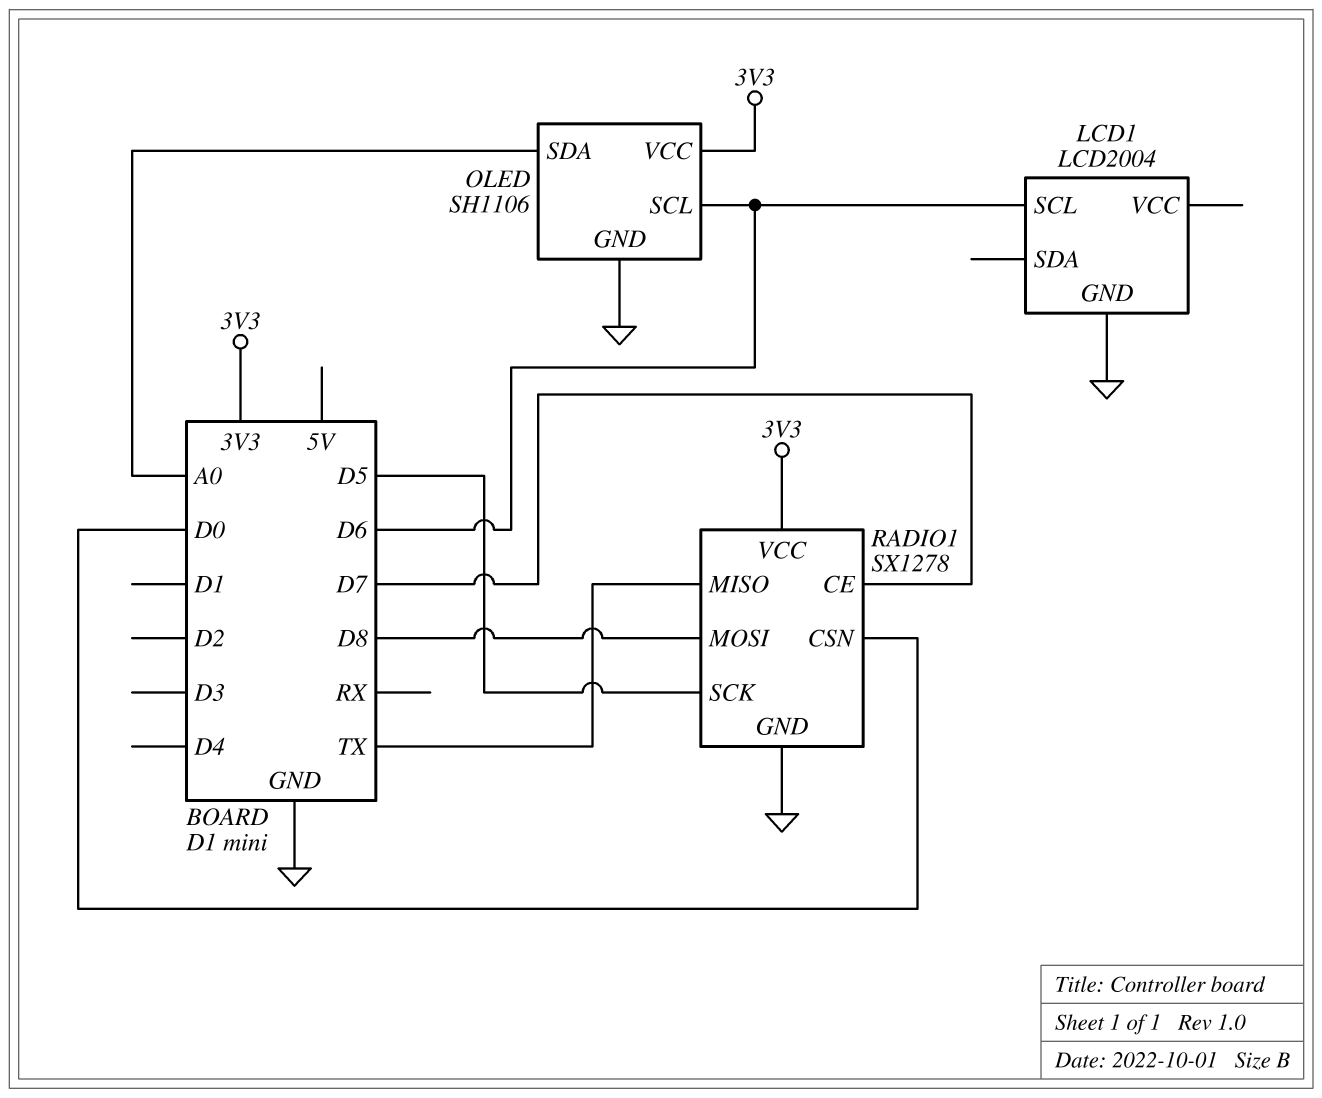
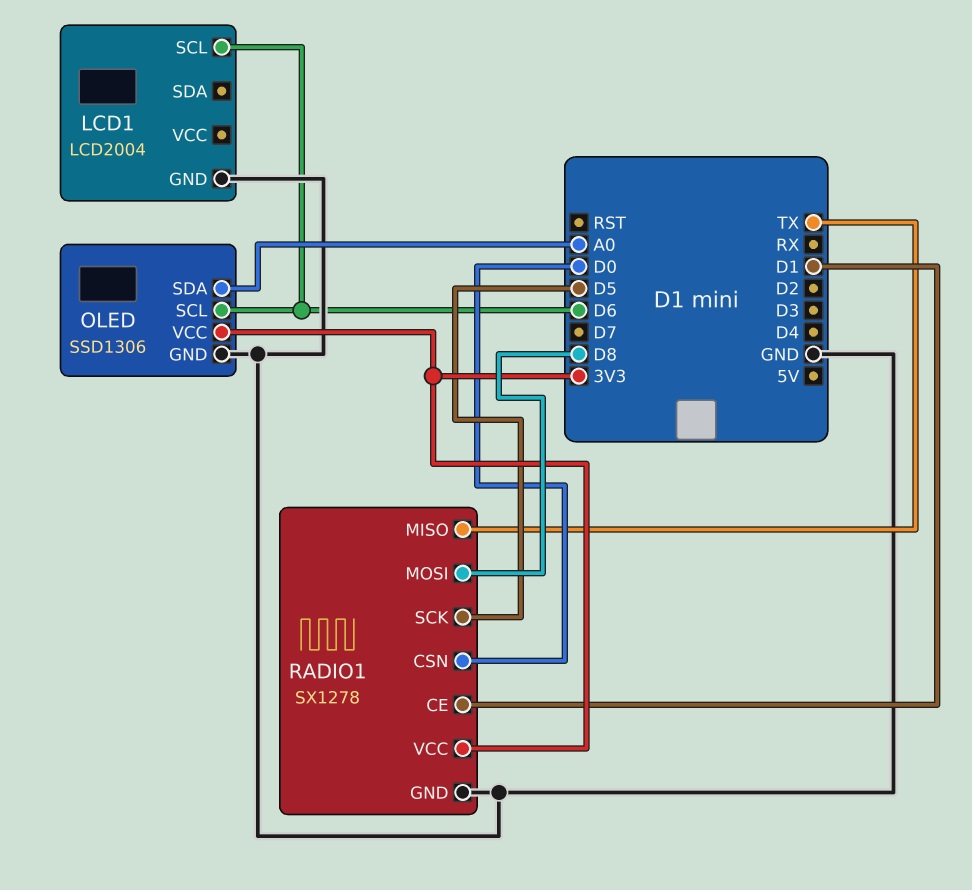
OLED: SH1106 -> SSD1306
RADIO1 pin CE: D7 -> D1

